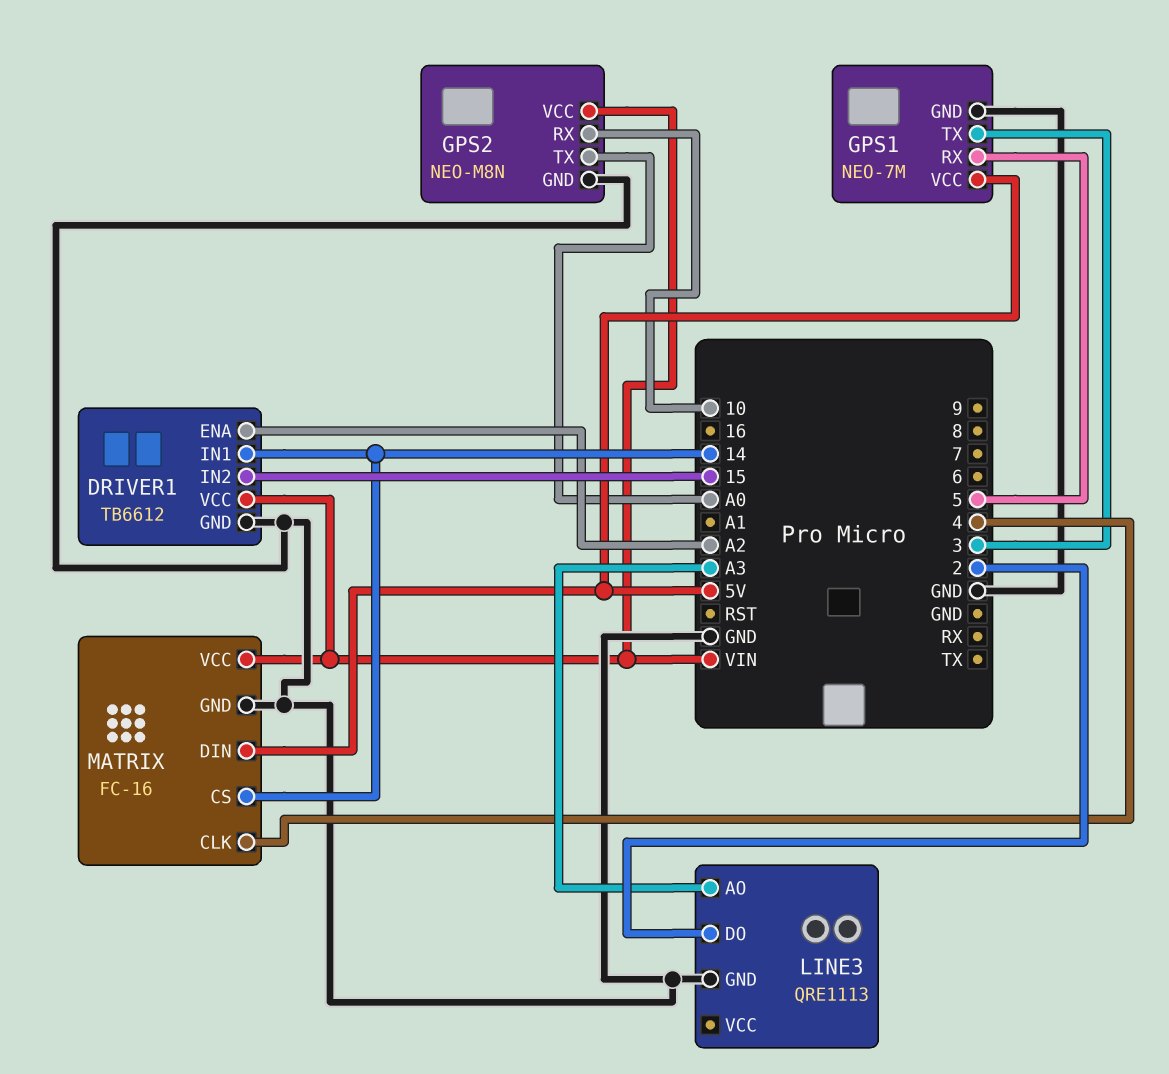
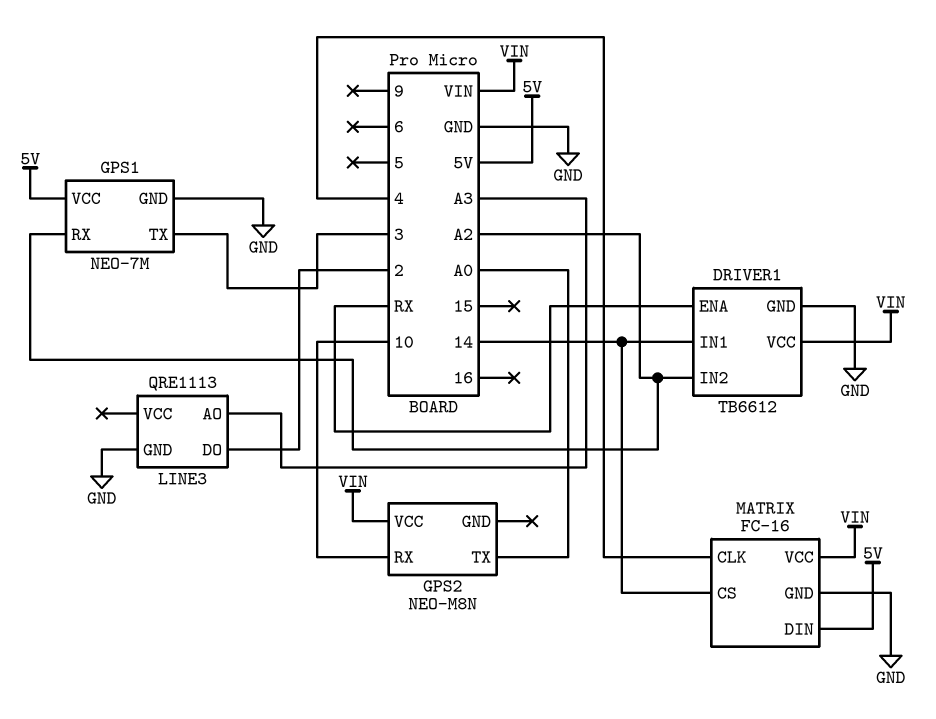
DRIVER1 pin ENA: A2 -> RX
DRIVER1 pin IN2: 15 -> A2
GPS1 pin RX: 5 -> A2
GPS2 pin GND: GND -> none

